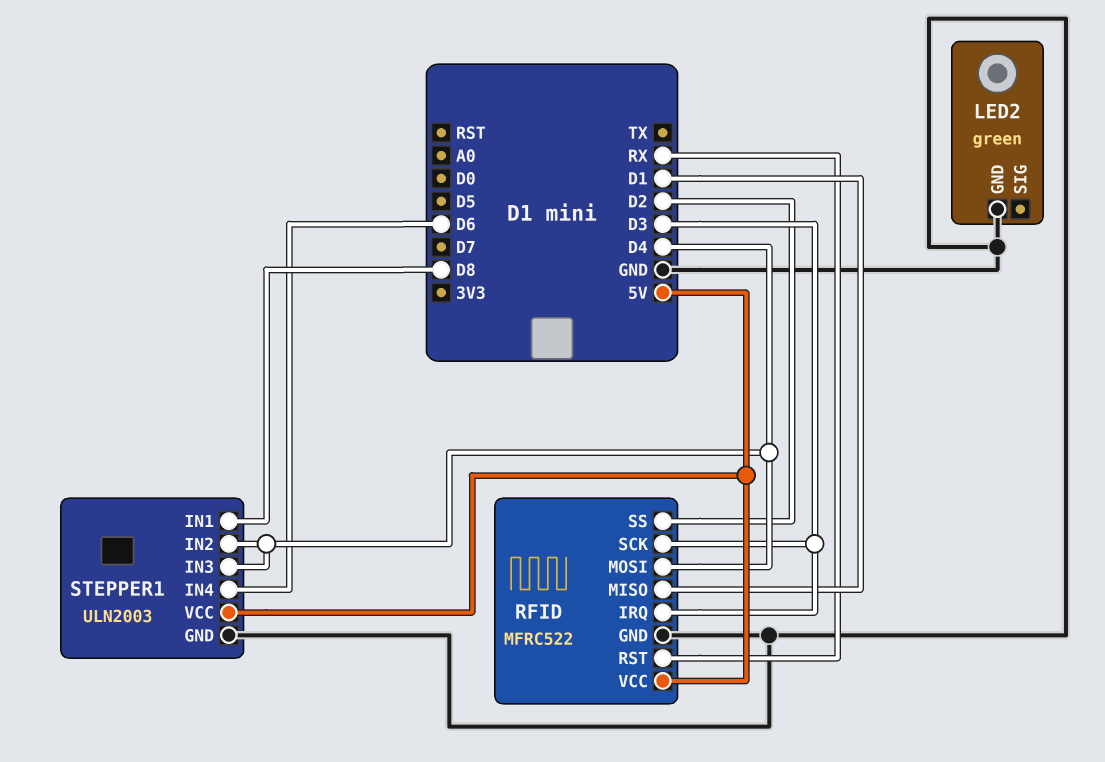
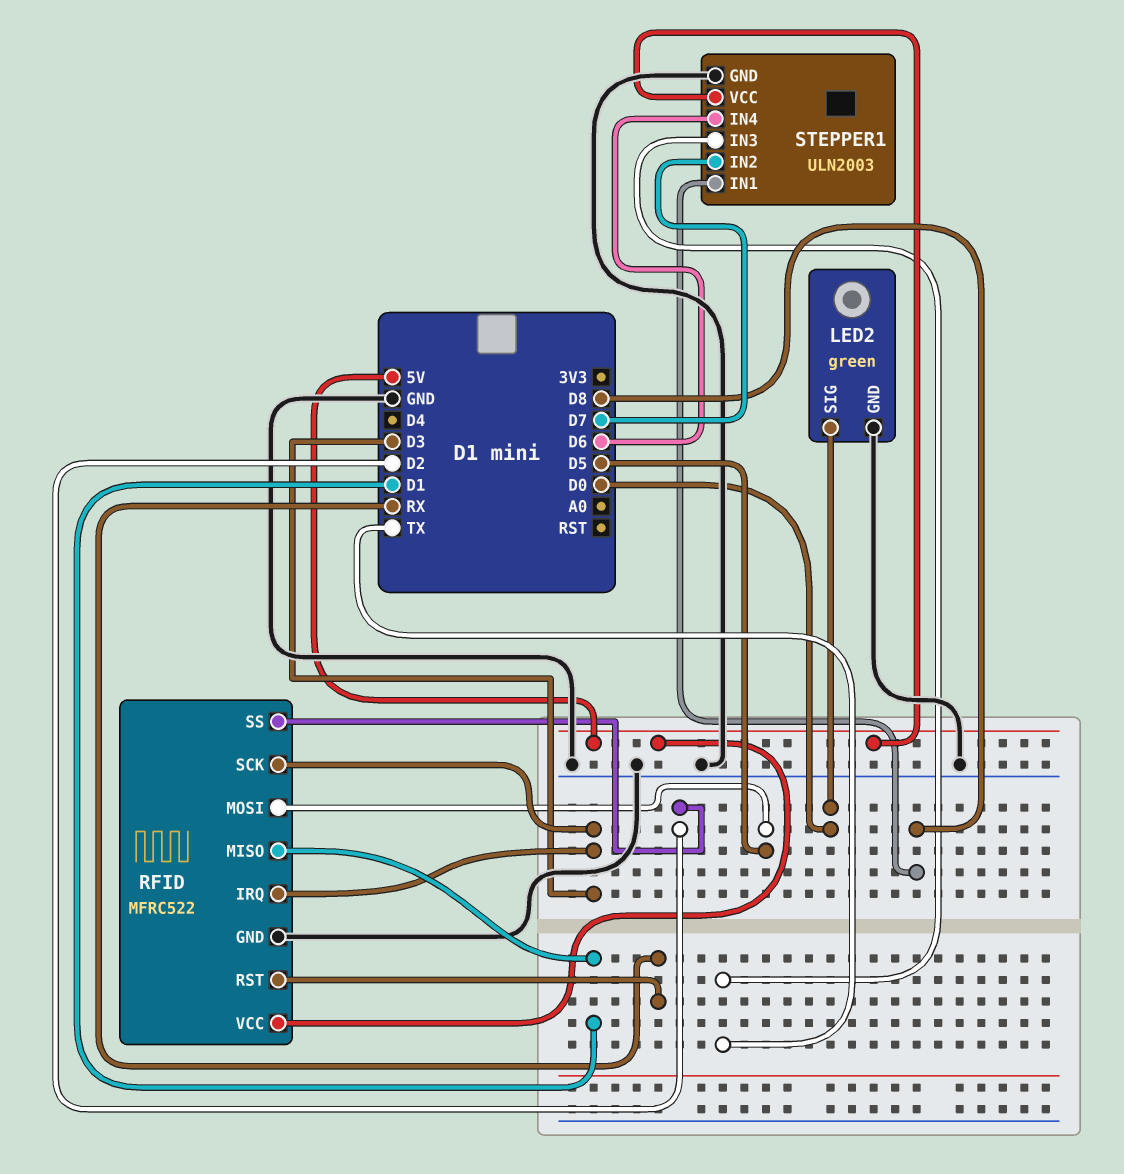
LED2 pin SIG: none -> D0
RFID pin MOSI: D4 -> D5
STEPPER1 pin IN2: D4 -> D7
STEPPER1 pin IN3: D4 -> TX

